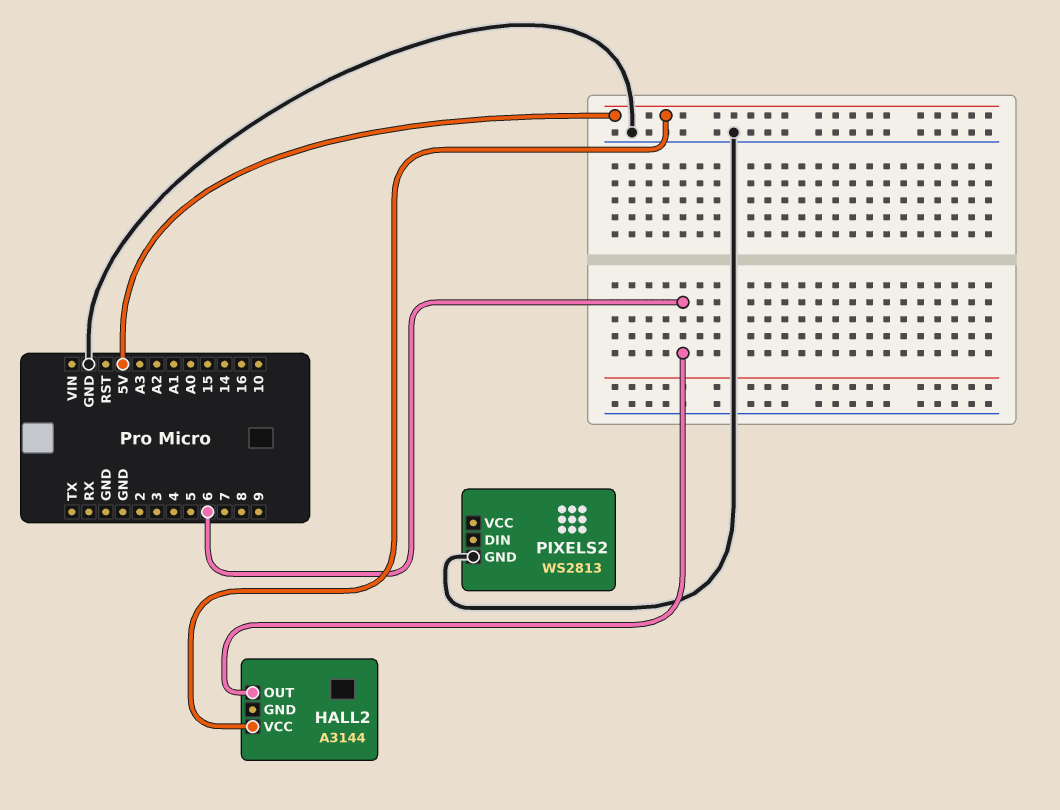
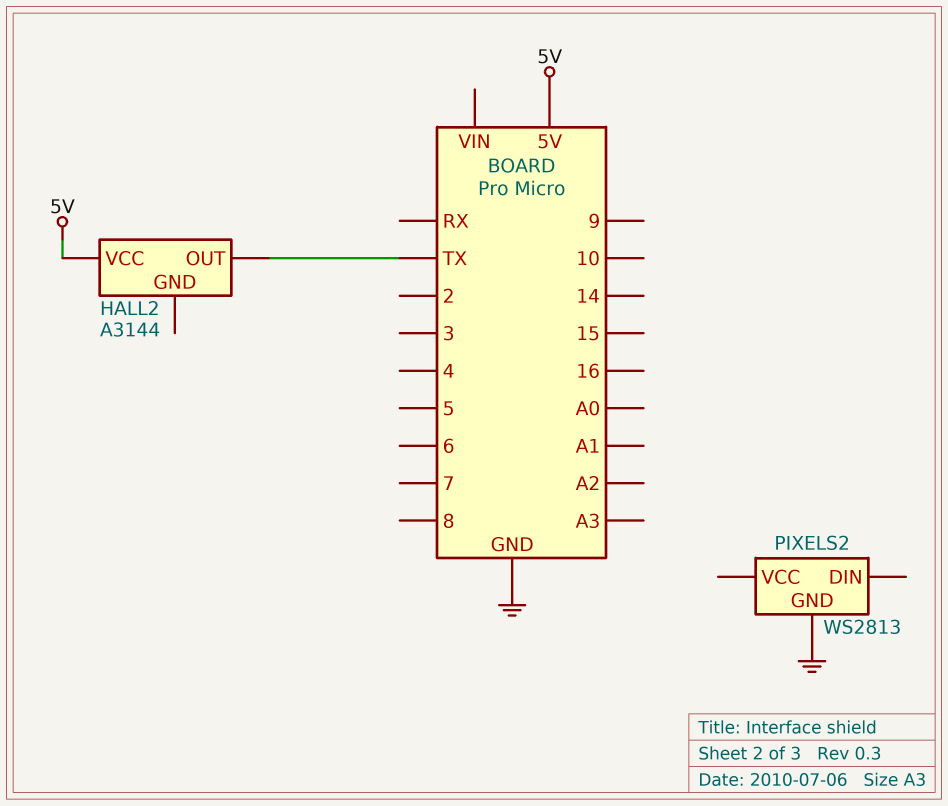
HALL2 pin OUT: 6 -> TX

